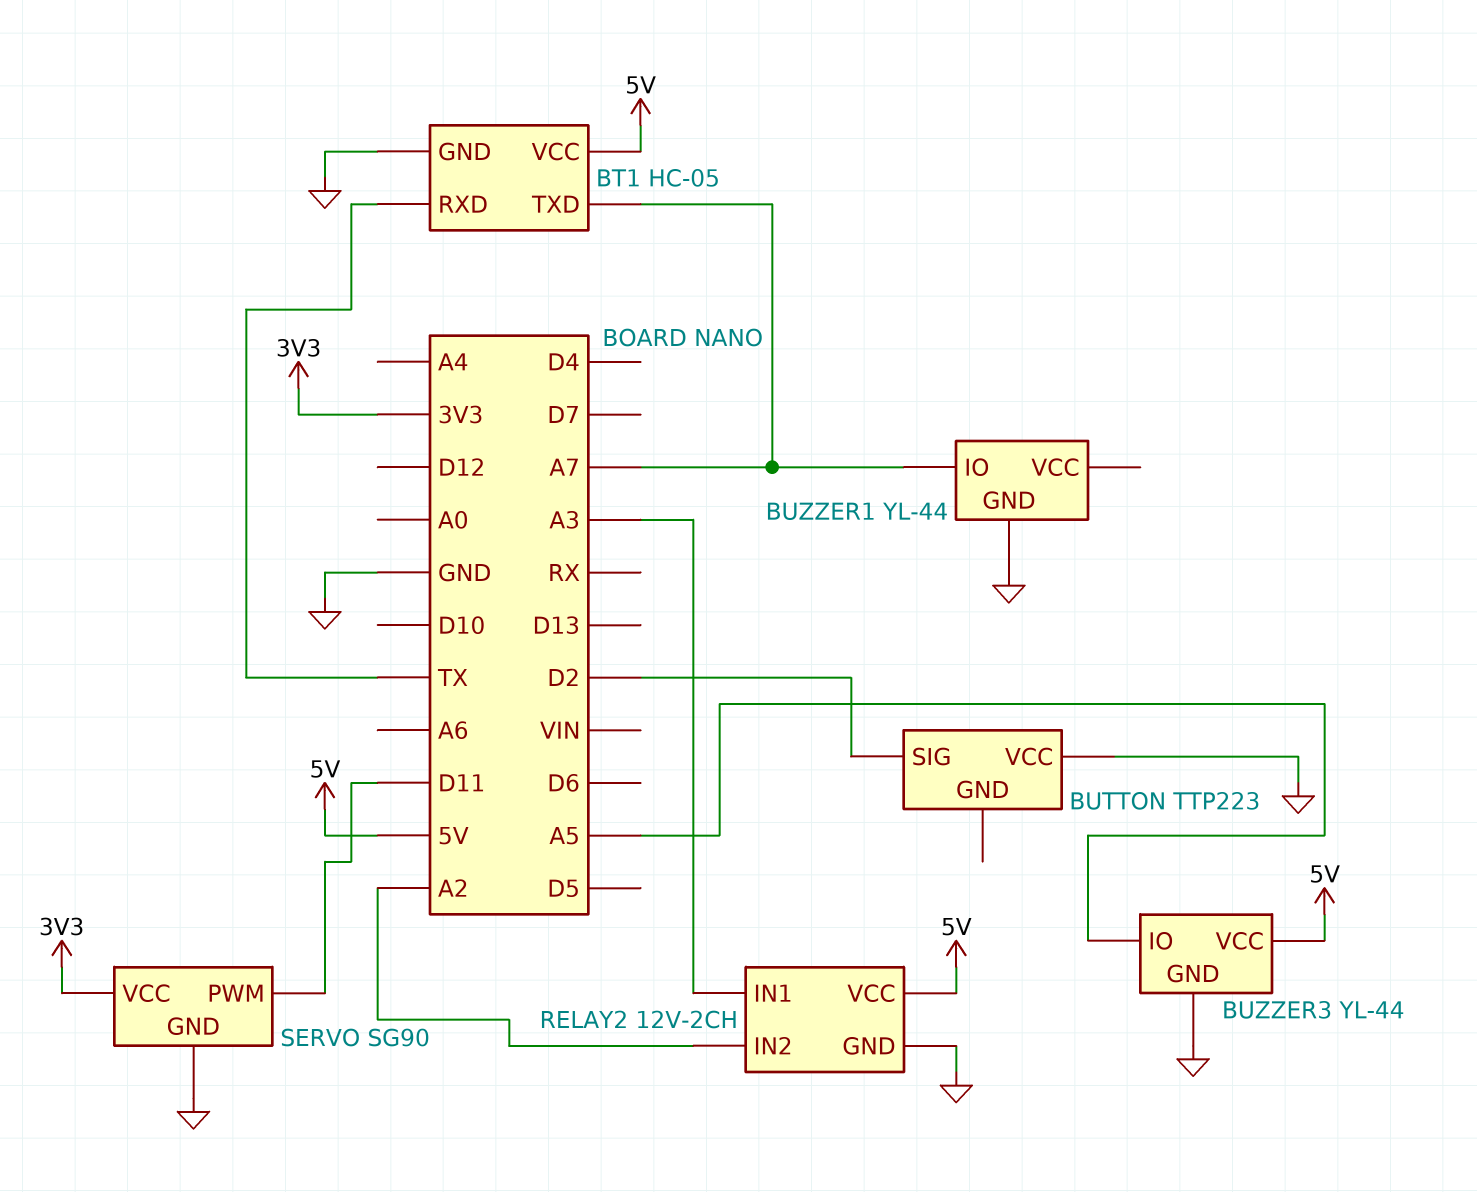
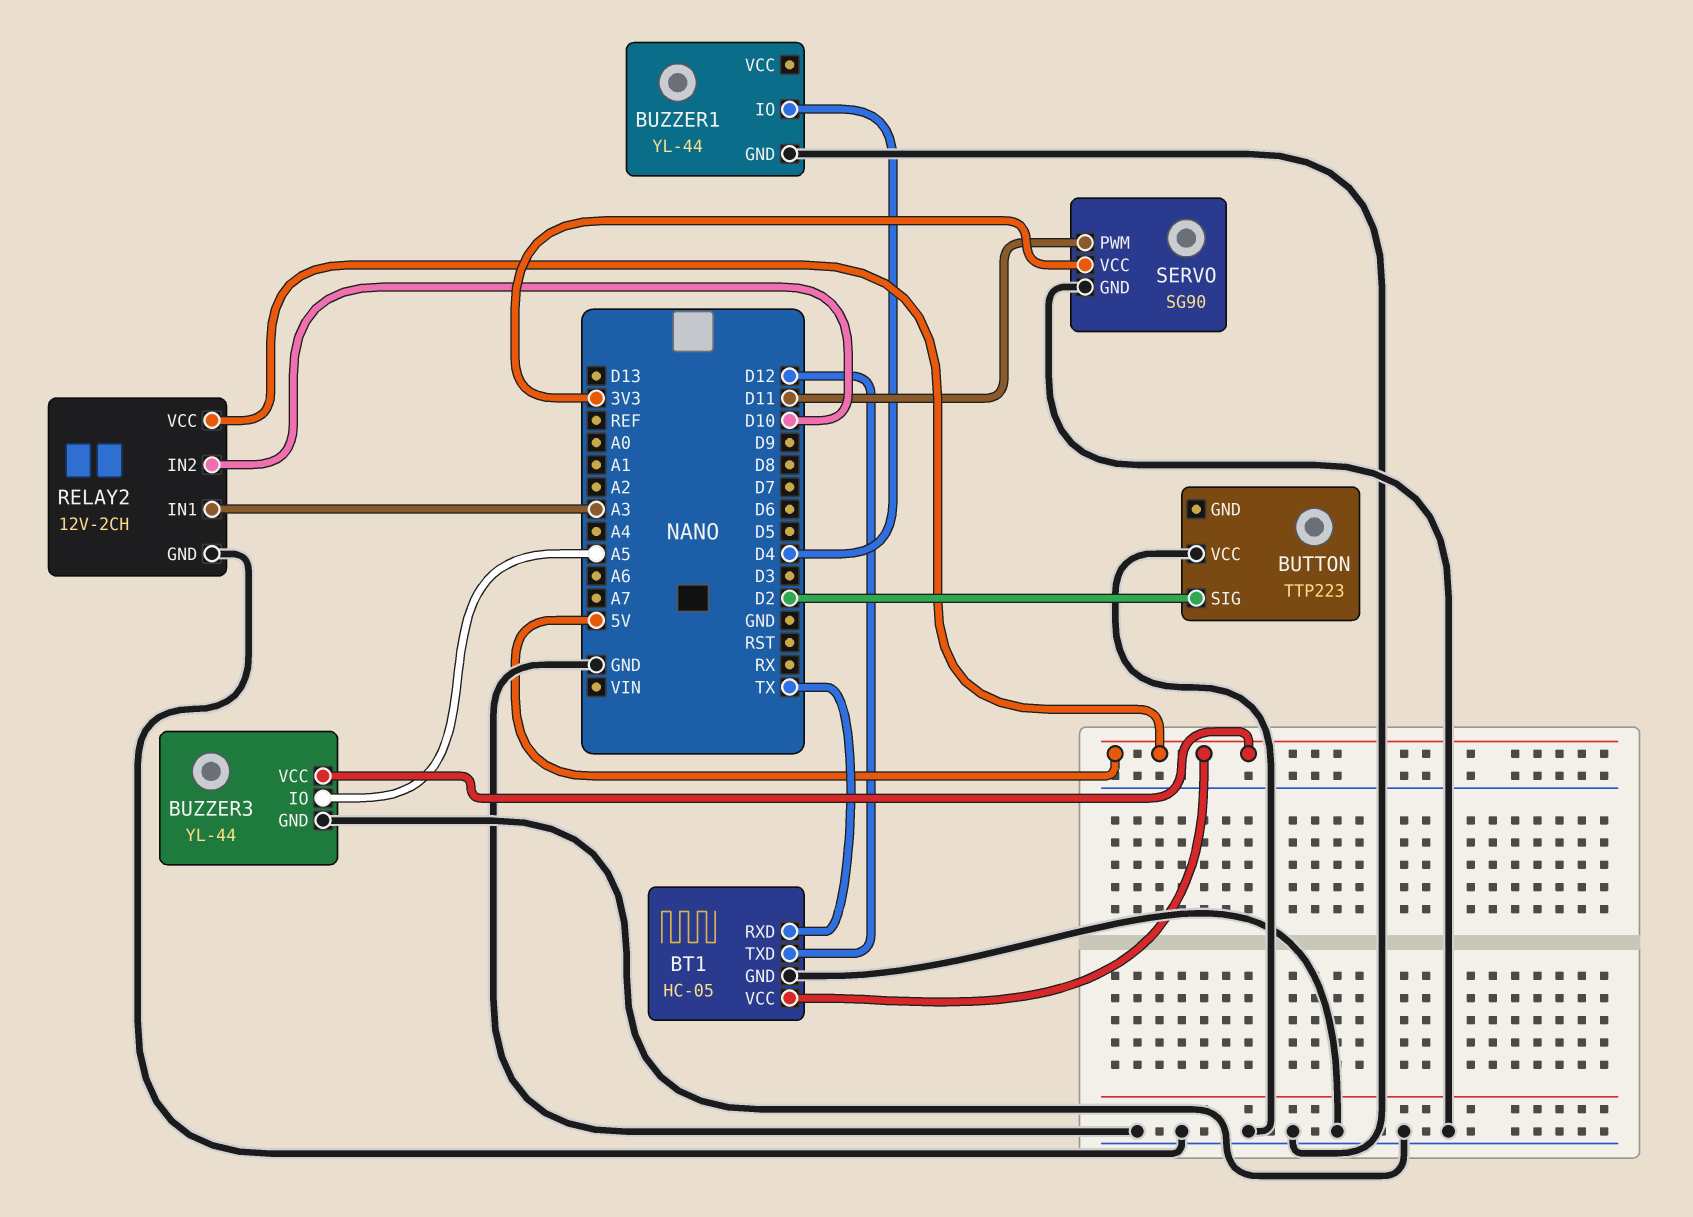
BT1 pin TXD: A7 -> D12
BUZZER1 pin IO: A7 -> D4
RELAY2 pin IN2: A2 -> D10

